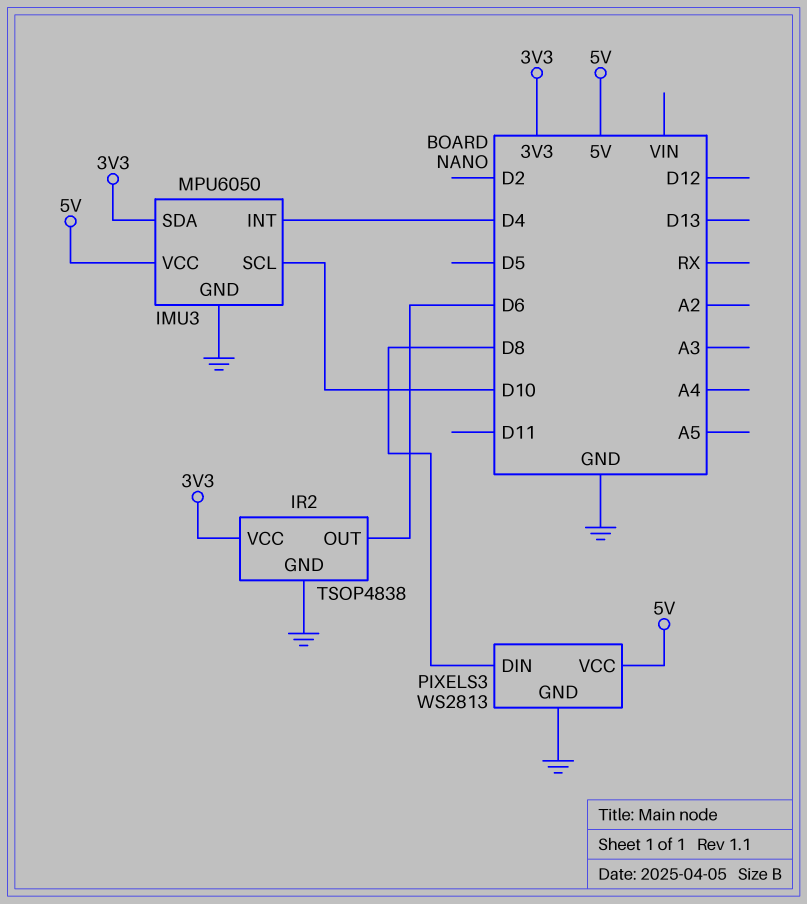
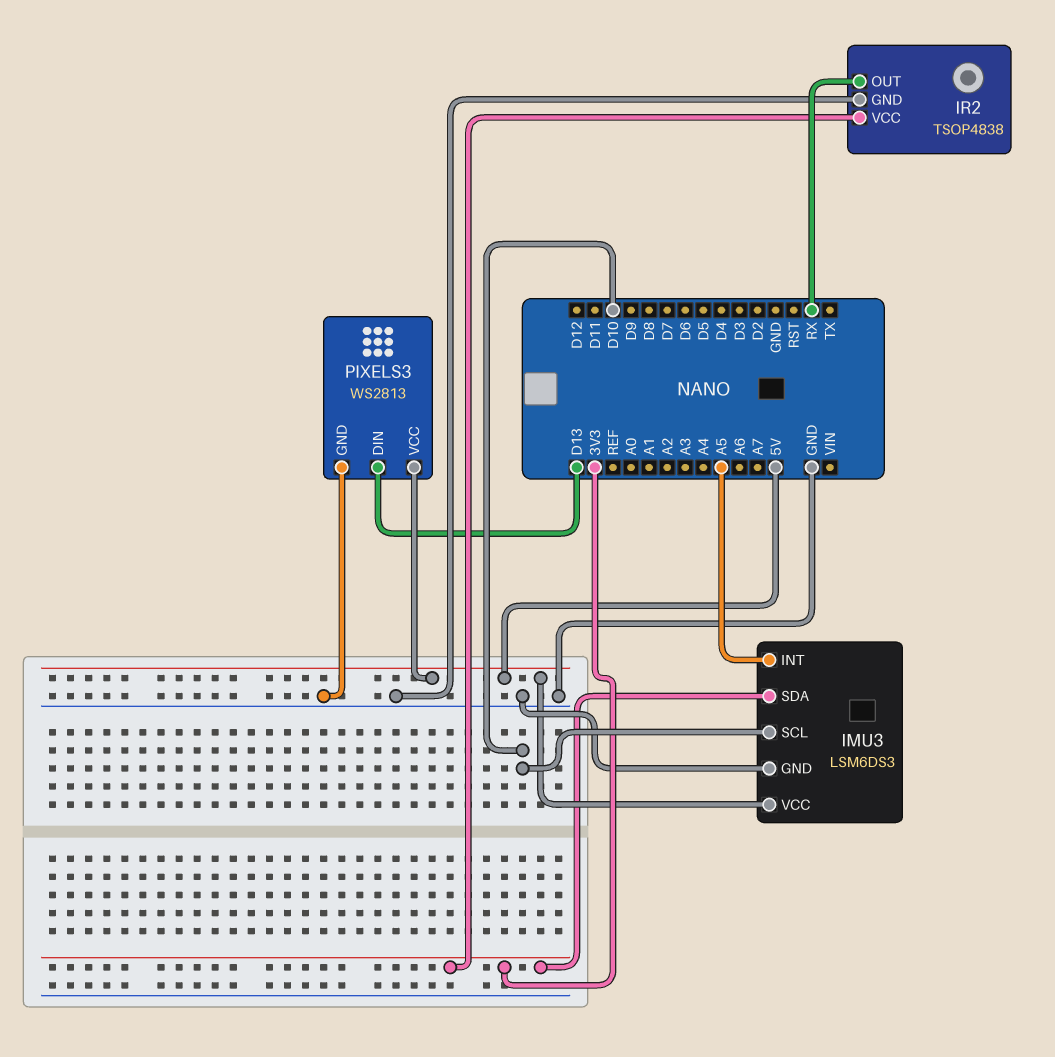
IMU3: MPU6050 -> LSM6DS3
IMU3 pin INT: D4 -> A5
IR2 pin OUT: D6 -> RX
PIXELS3 pin DIN: D8 -> D13

